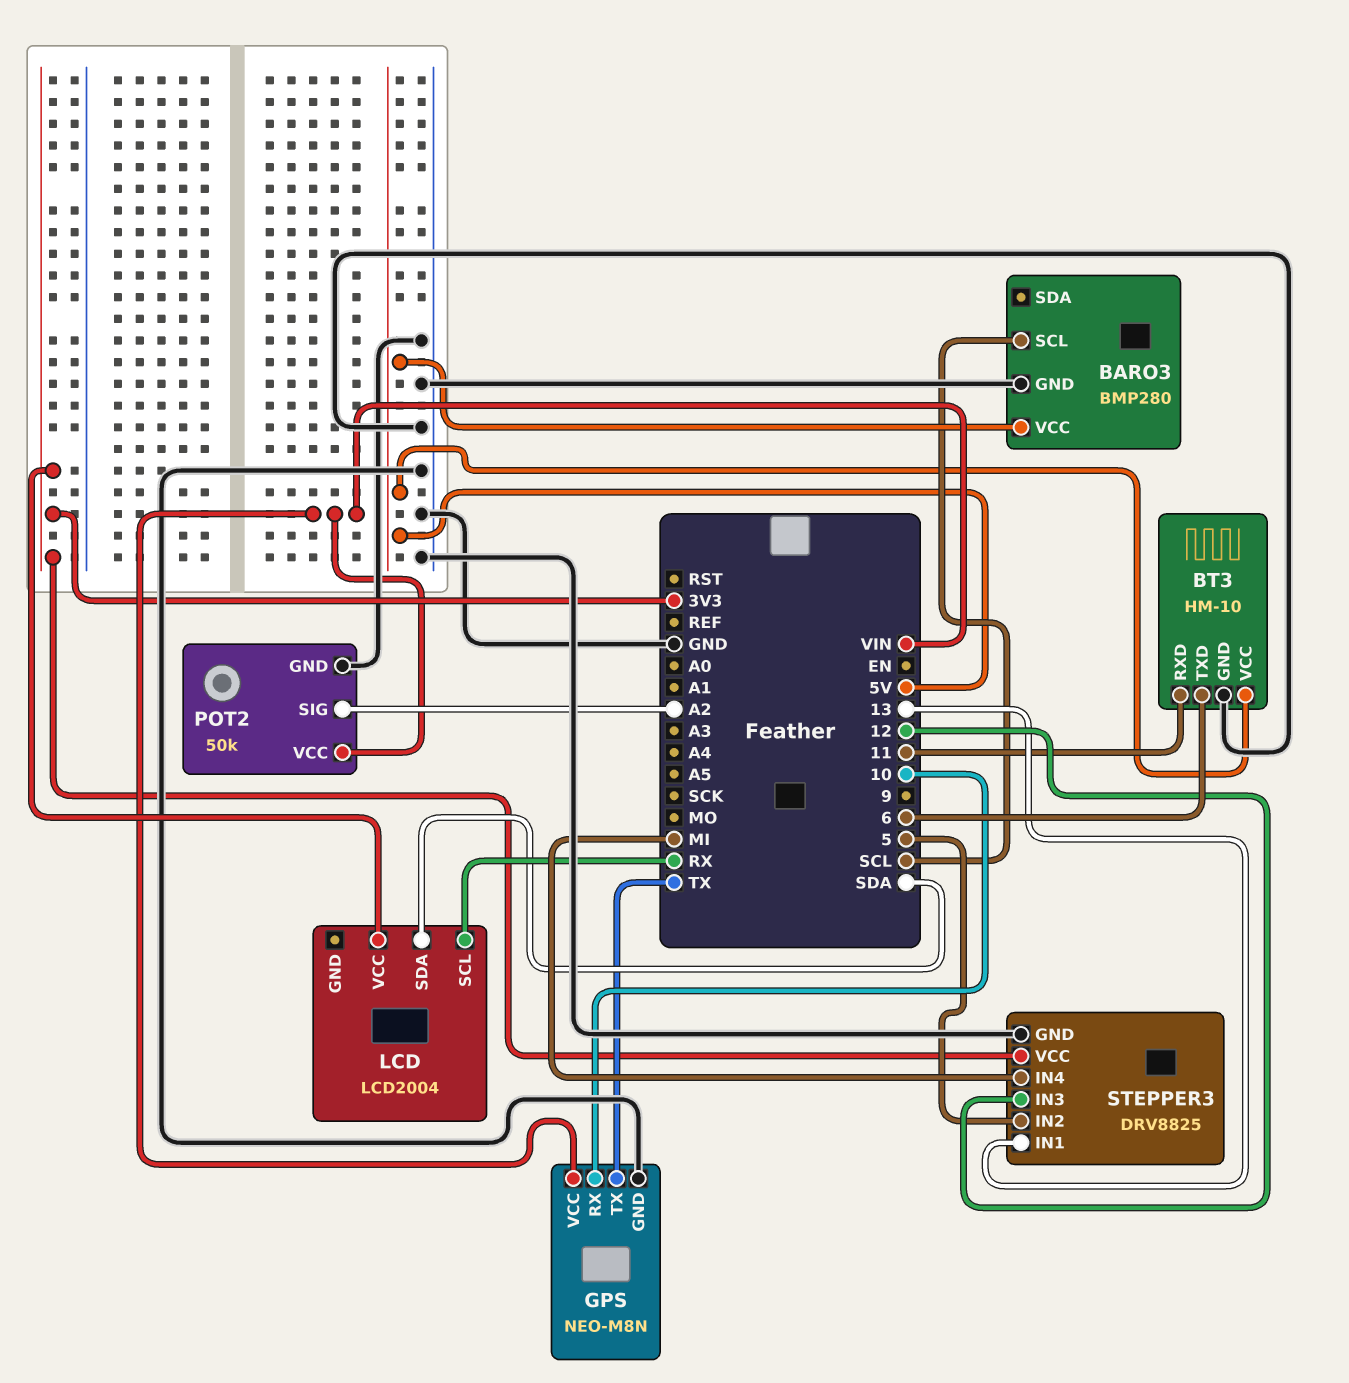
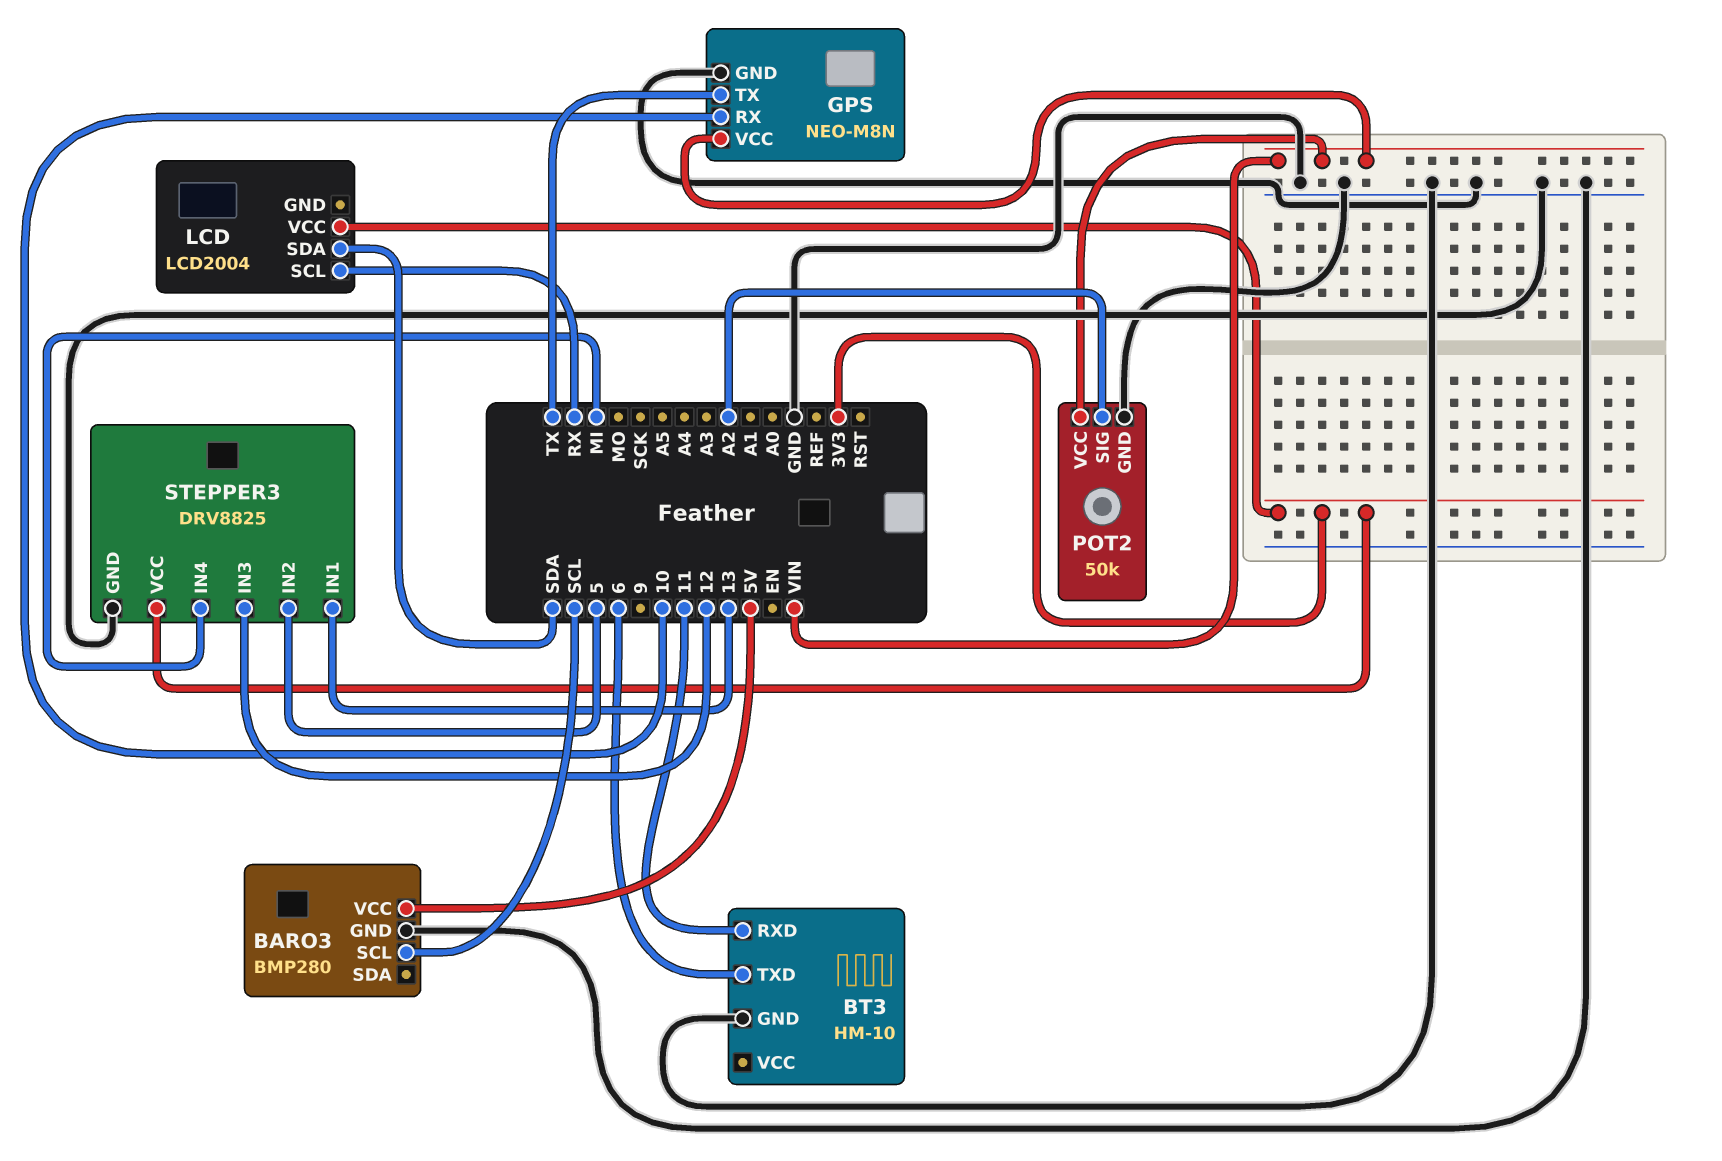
BT3 pin VCC: 5V -> none

